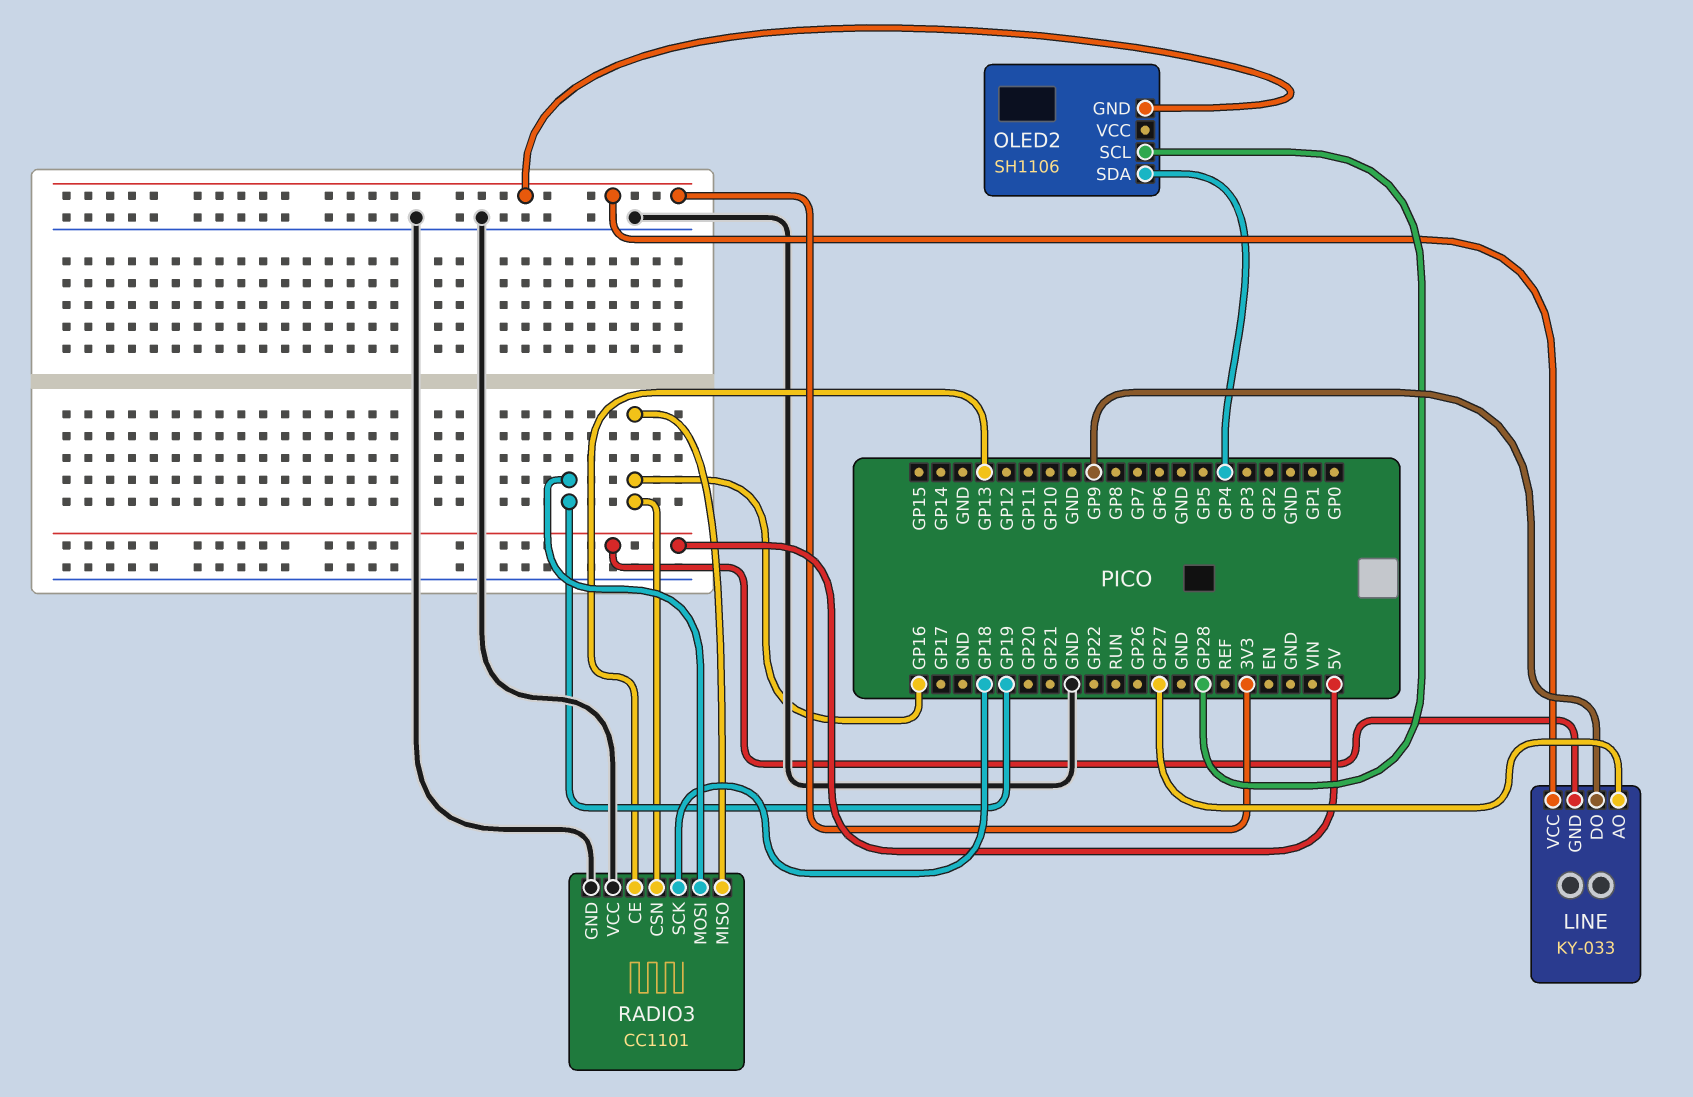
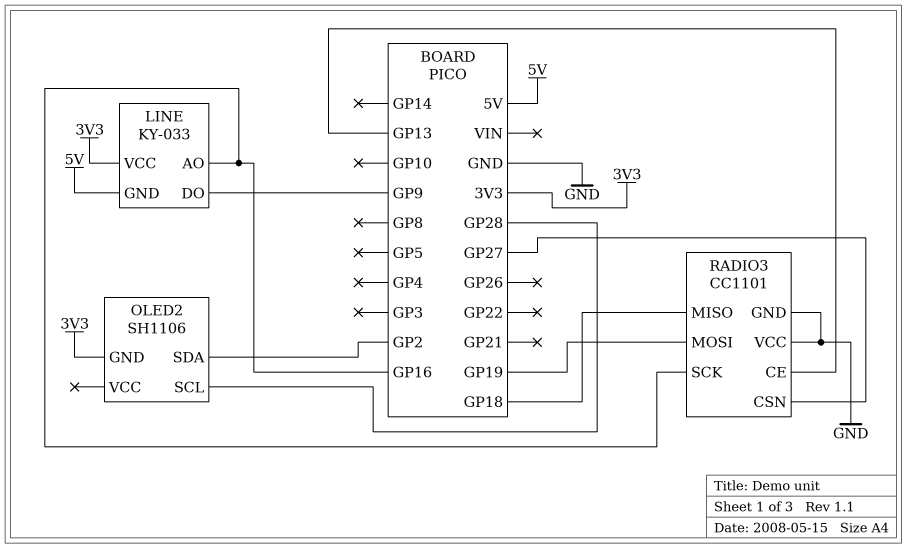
LINE pin AO: GP27 -> GP16
OLED2 pin SDA: GP4 -> GP2
RADIO3 pin CSN: GP16 -> GP27
RADIO3 pin MISO: GP16 -> GP18
RADIO3 pin SCK: GP18 -> GP16

